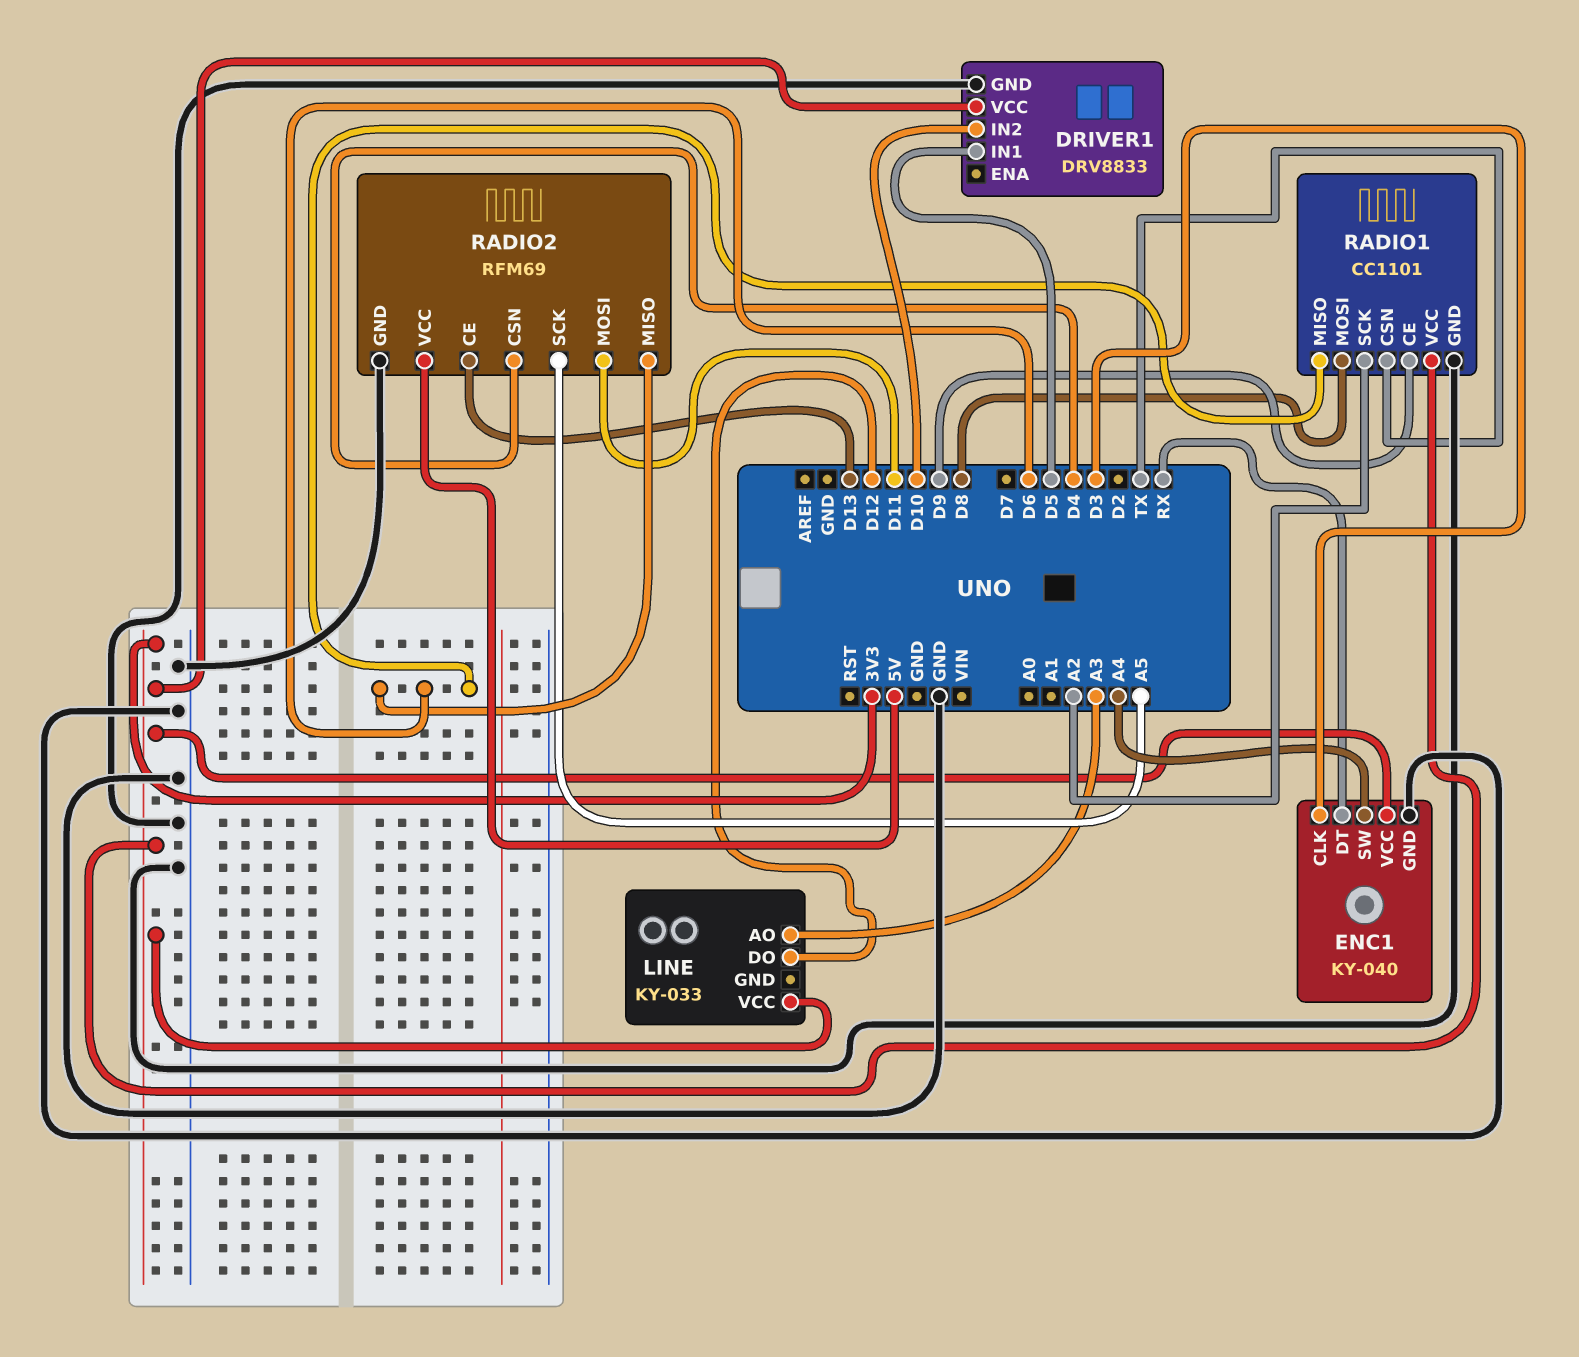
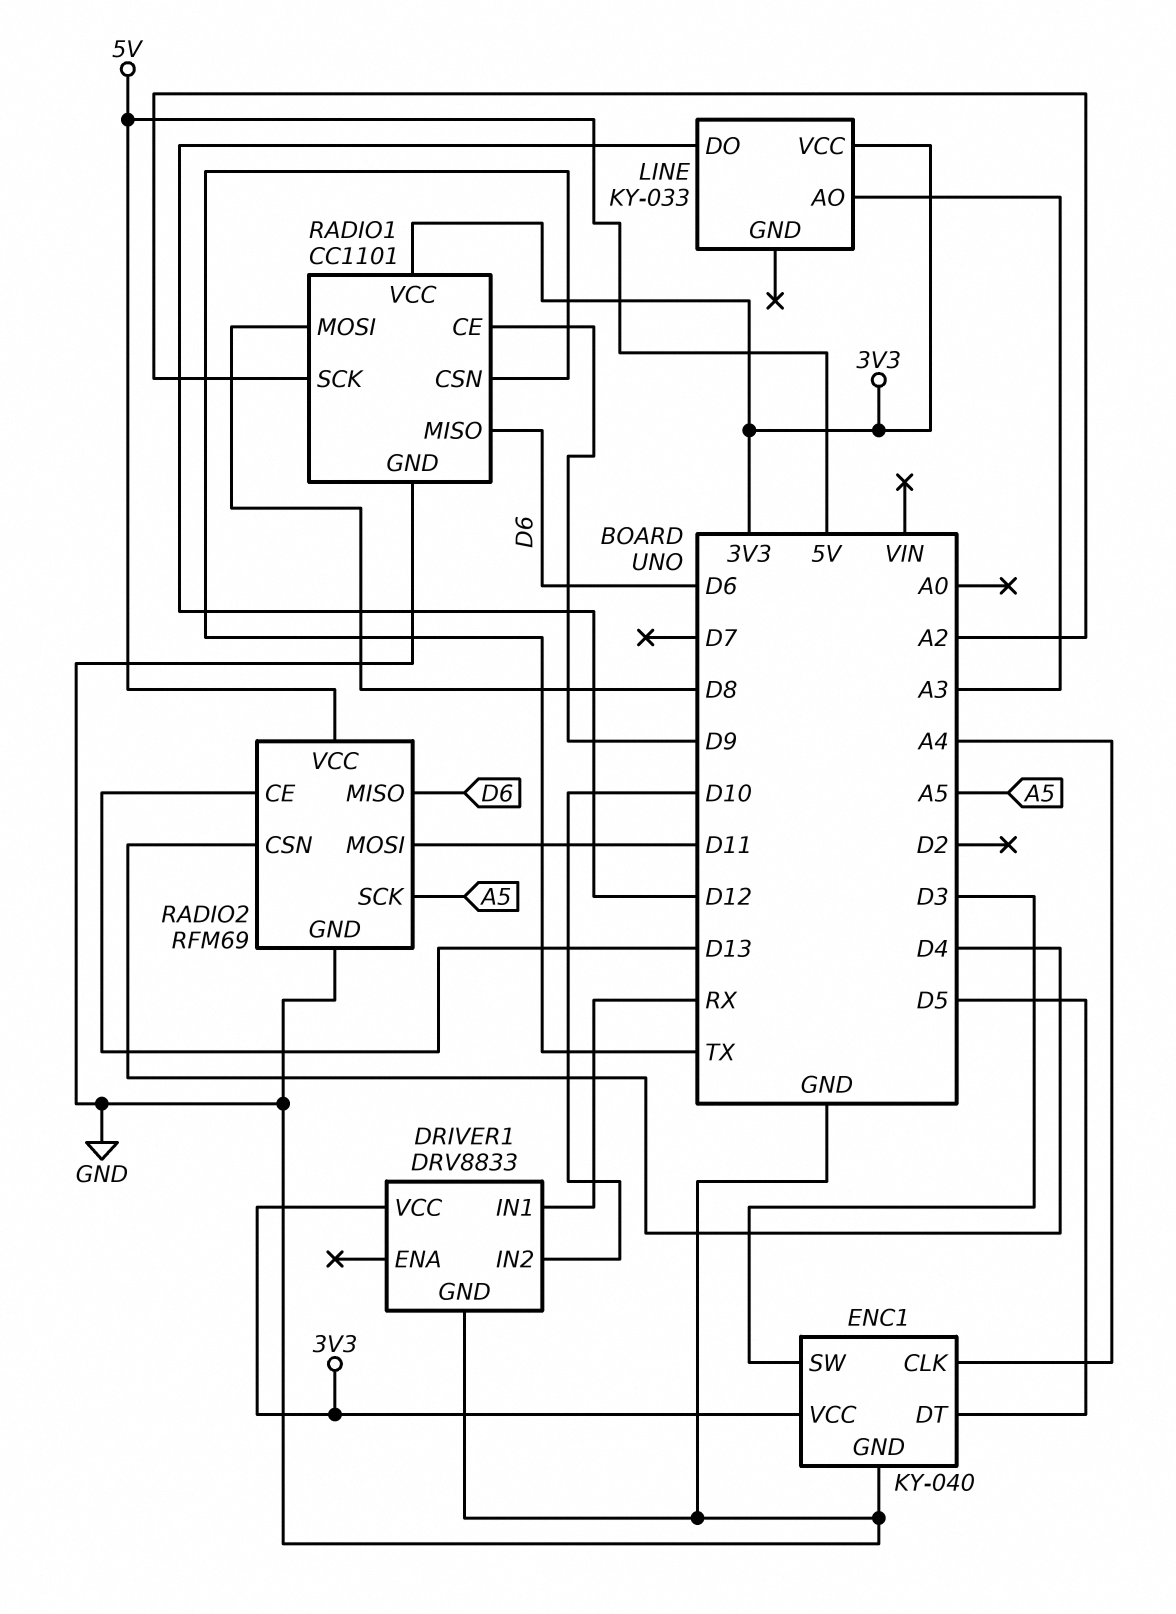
DRIVER1 pin IN1: D5 -> RX
ENC1 pin CLK: D3 -> A4
ENC1 pin DT: RX -> D5
ENC1 pin SW: A4 -> D3

